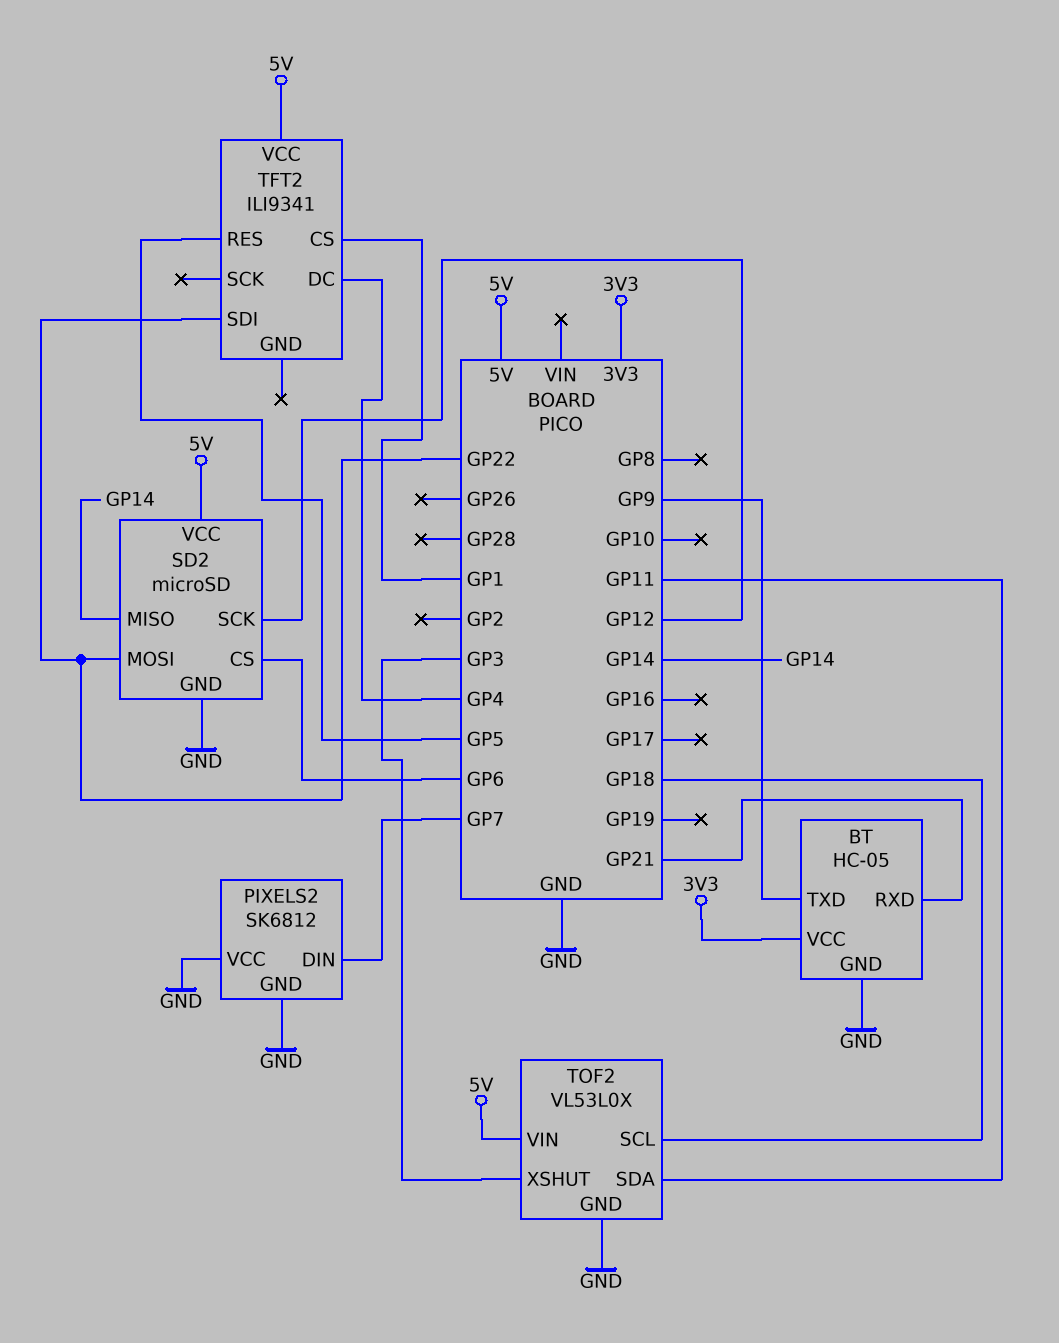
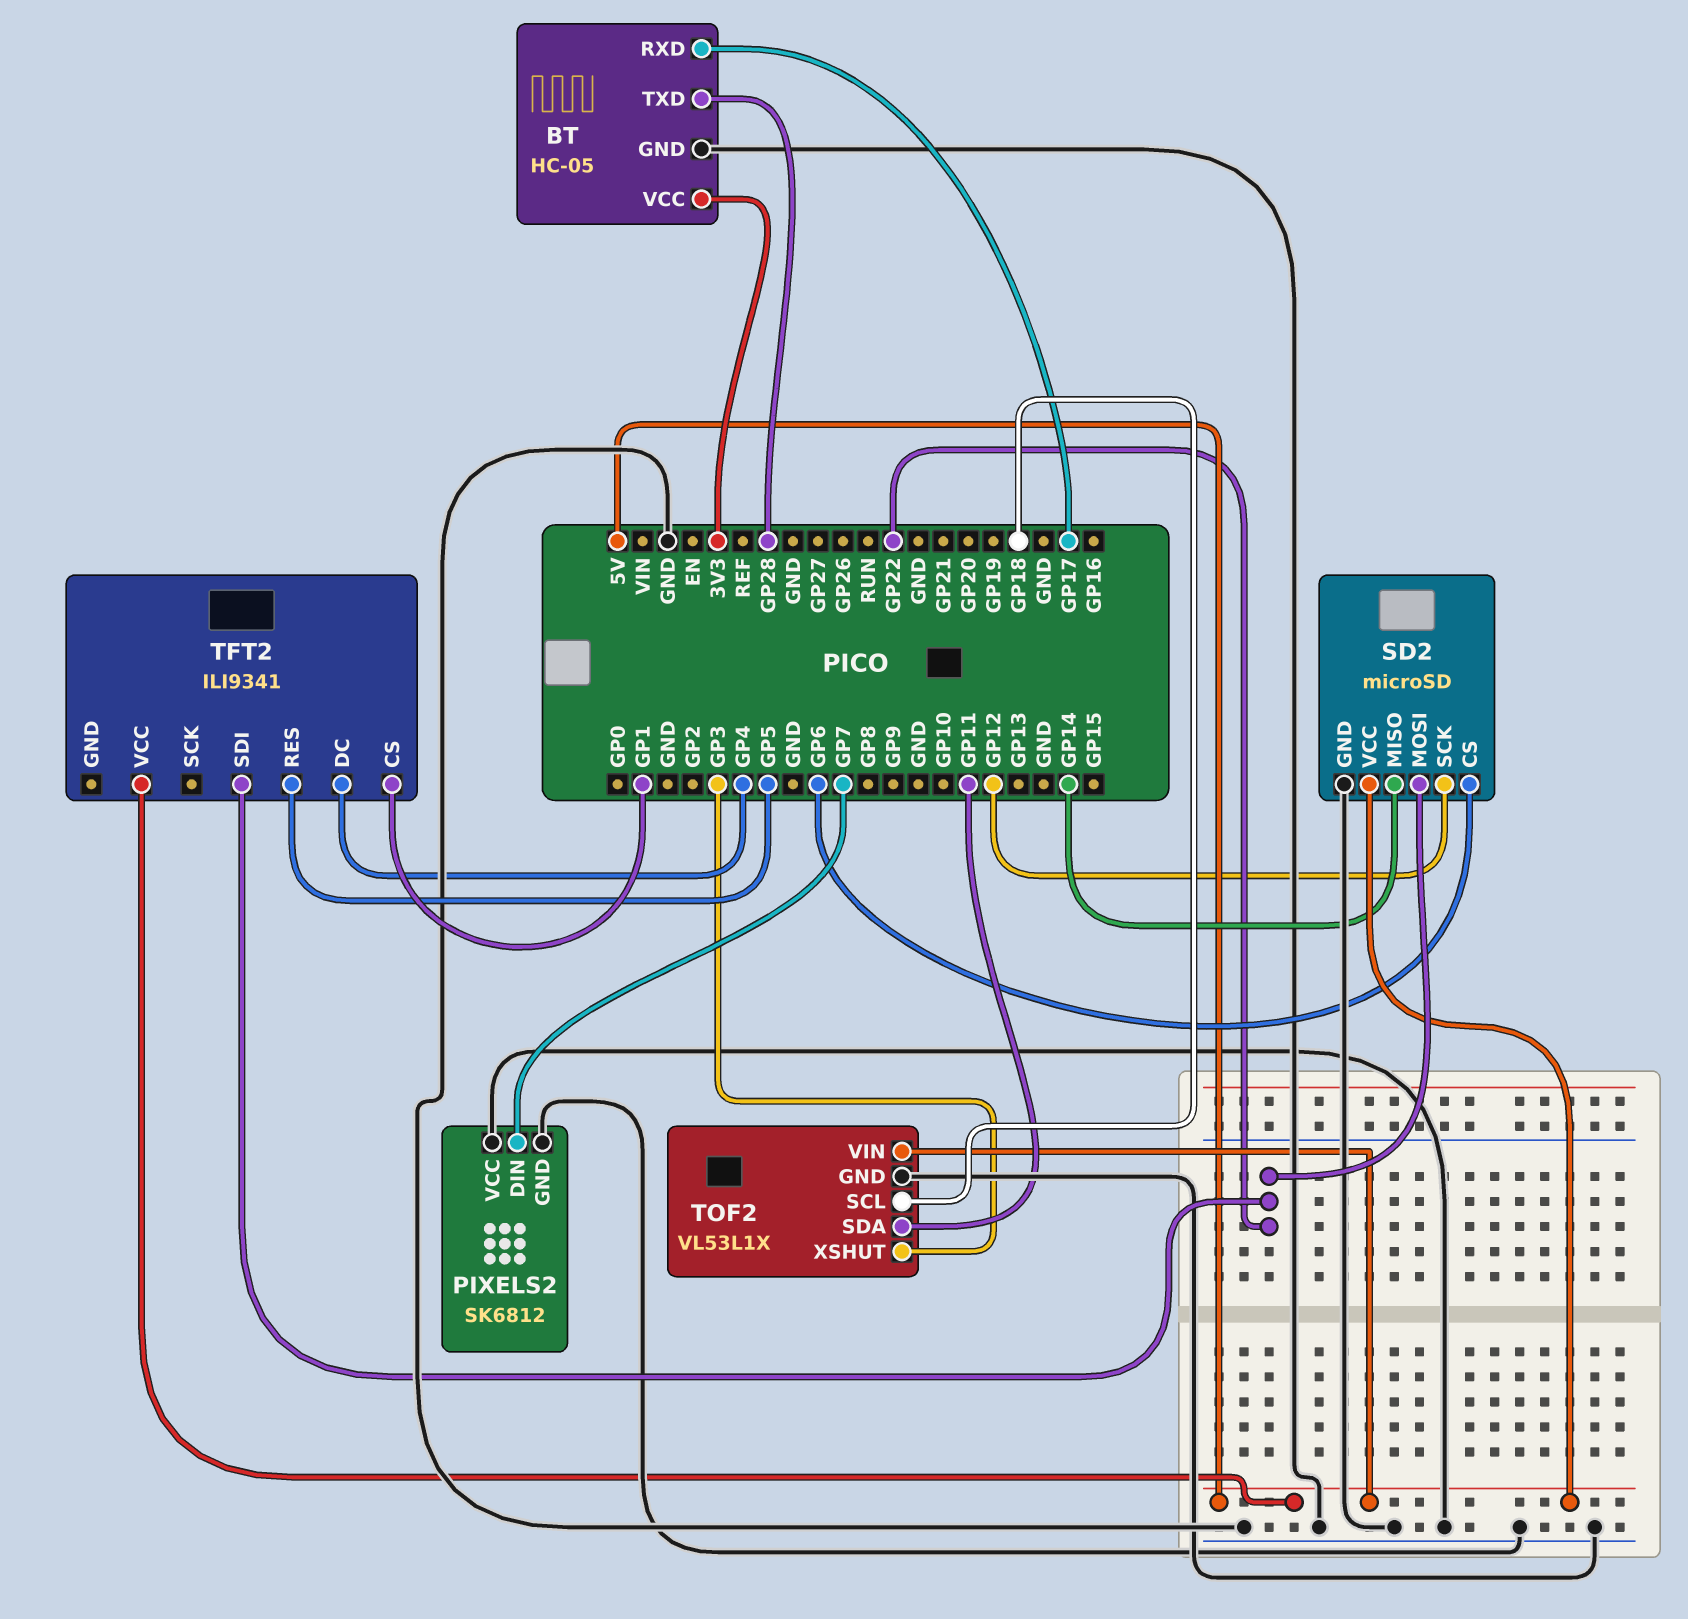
BT pin RXD: GP21 -> GP17
BT pin TXD: GP9 -> GP28
TOF2: VL53L0X -> VL53L1X

